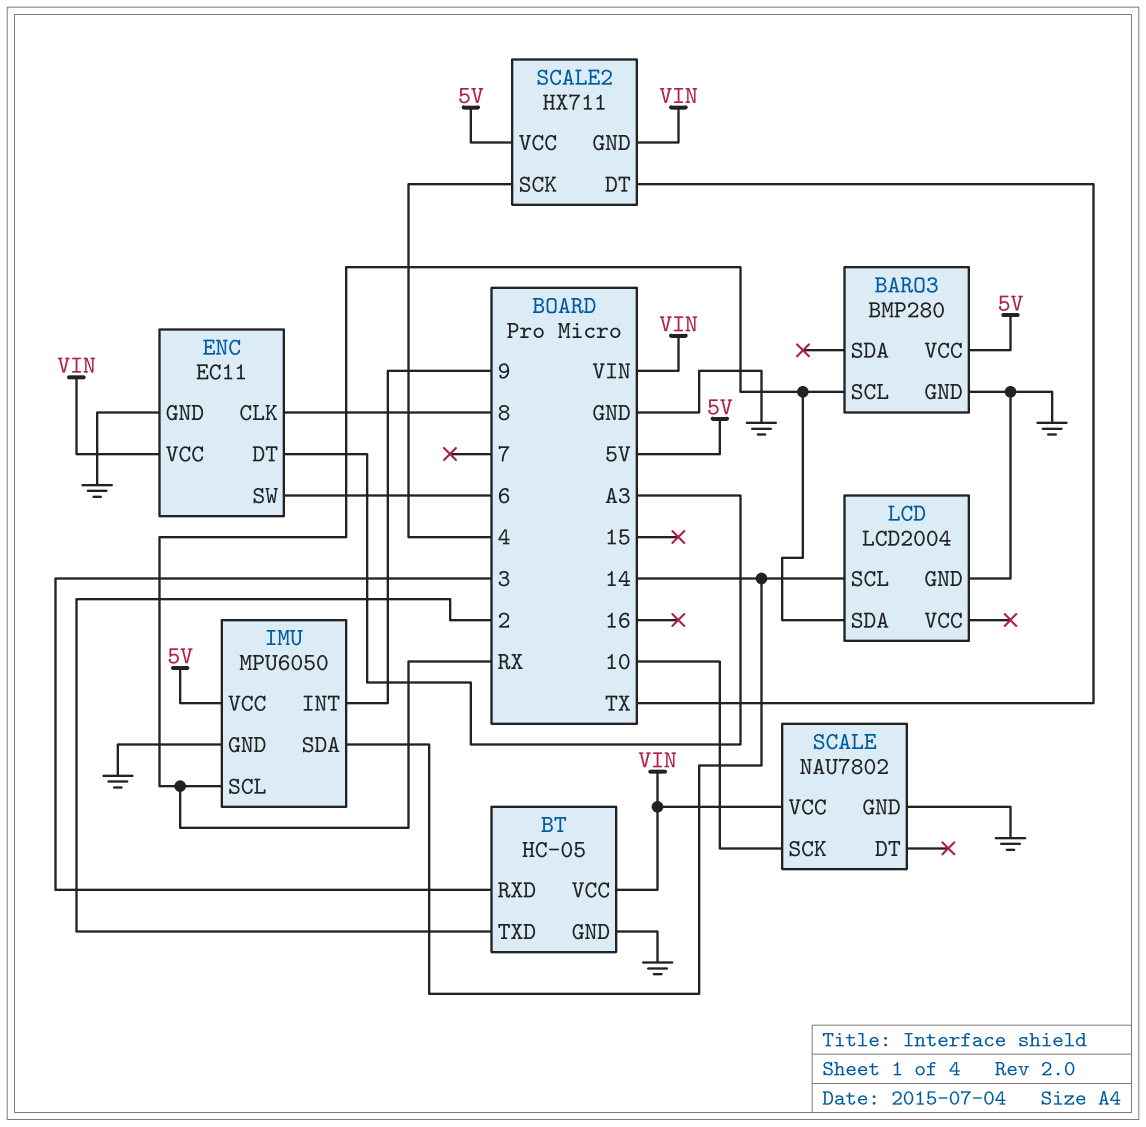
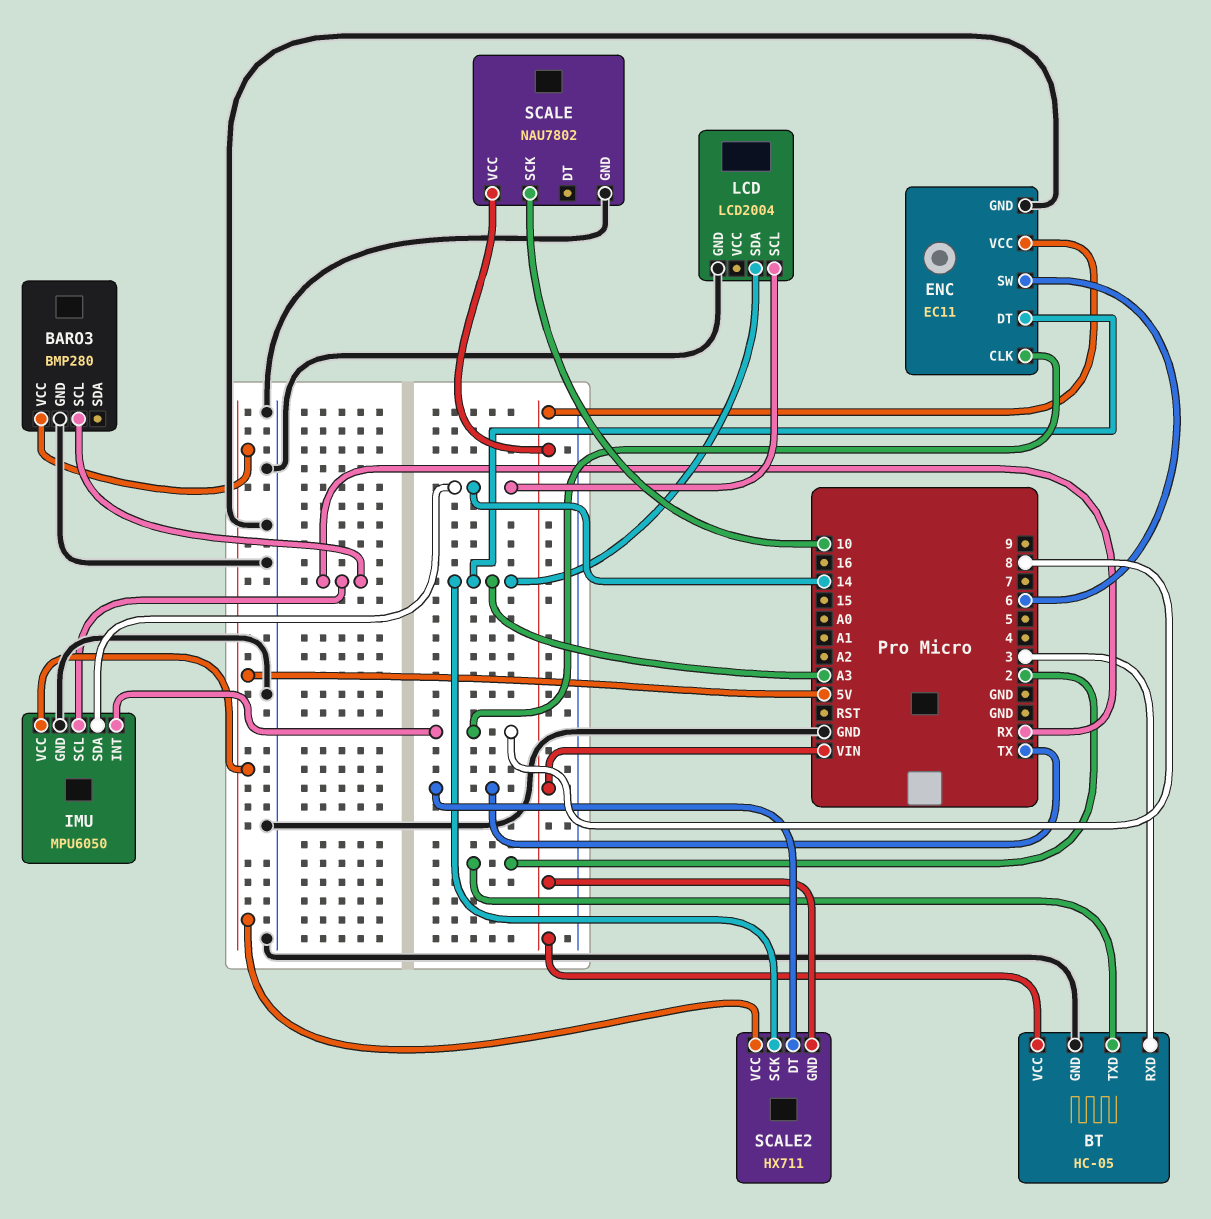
IMU pin INT: 9 -> 8
LCD pin SDA: RX -> A3
SCALE2 pin SCK: 4 -> A3

